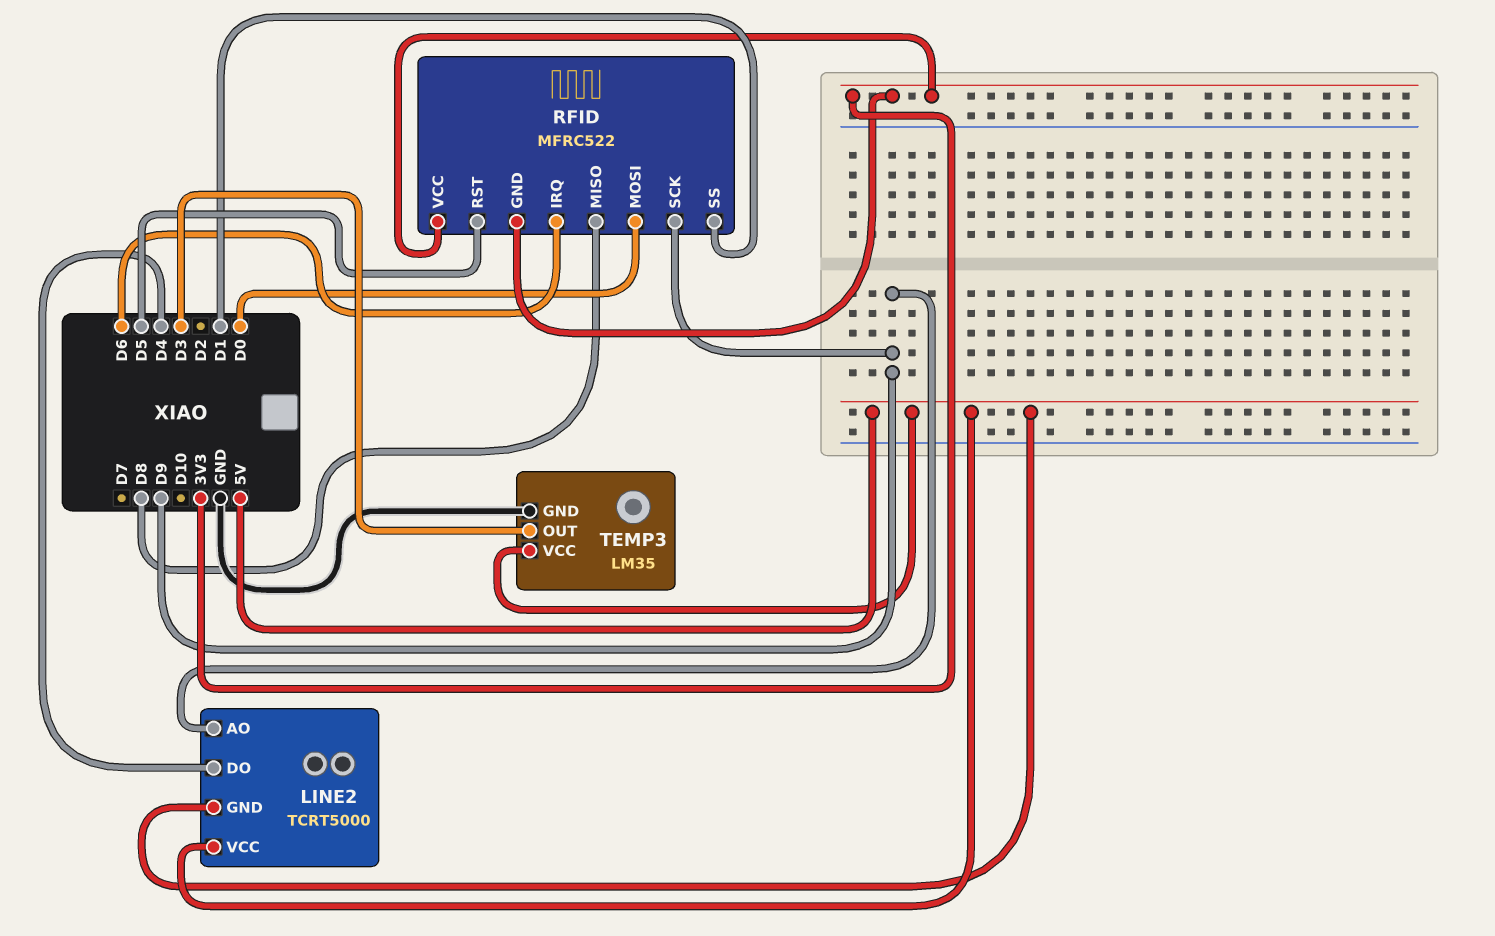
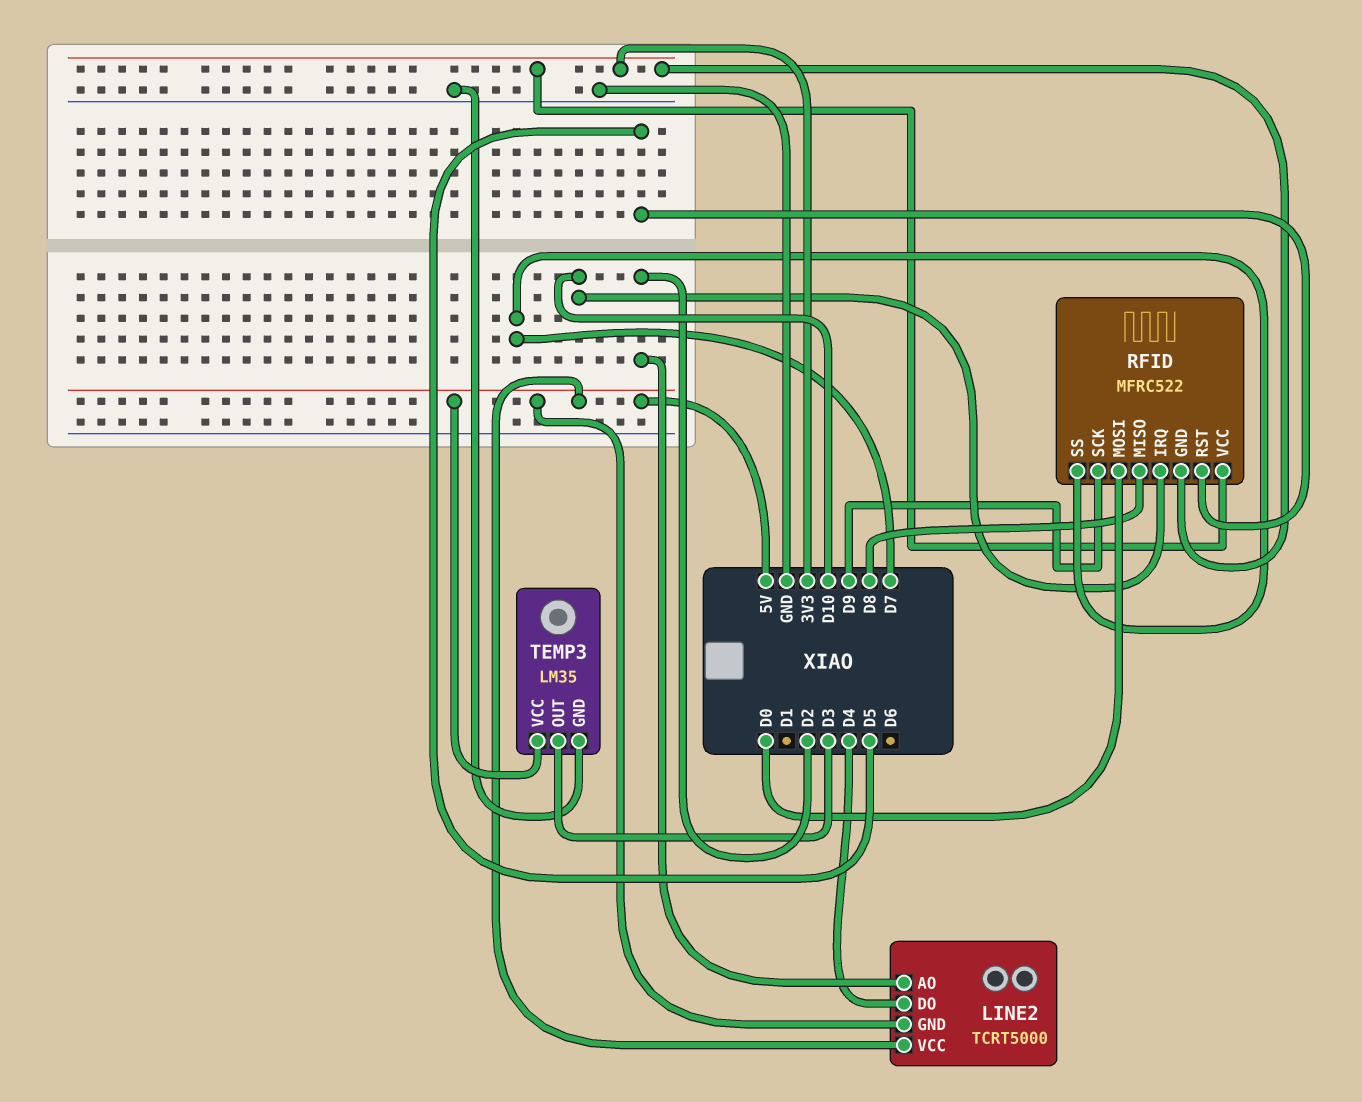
LINE2 pin AO: D9 -> D2
RFID pin IRQ: D6 -> D10
RFID pin SS: D1 -> D7

